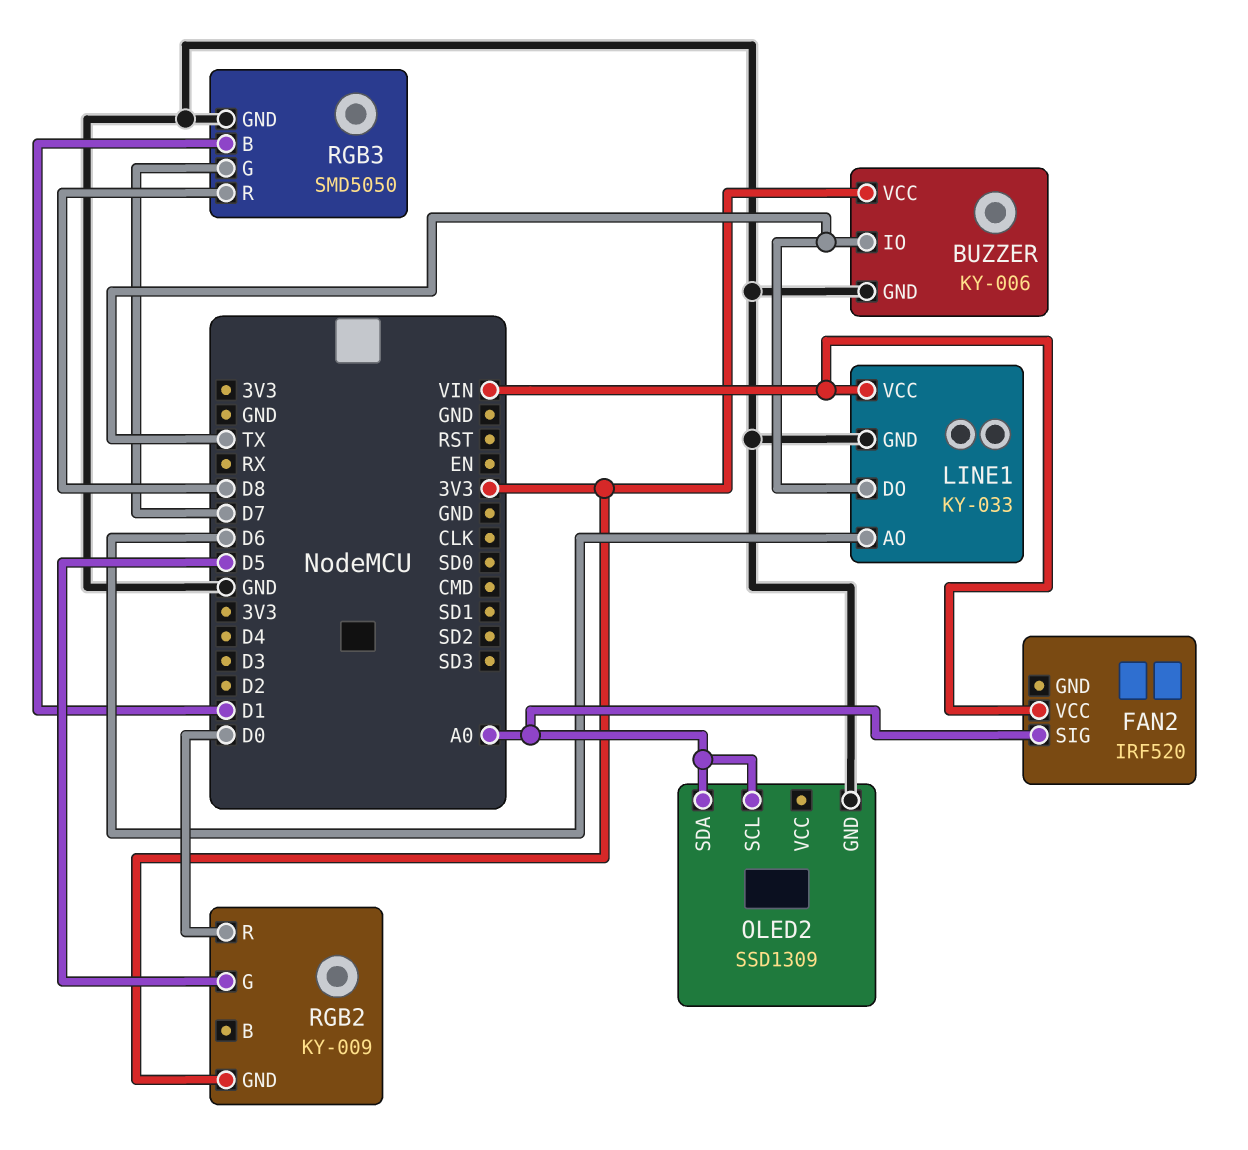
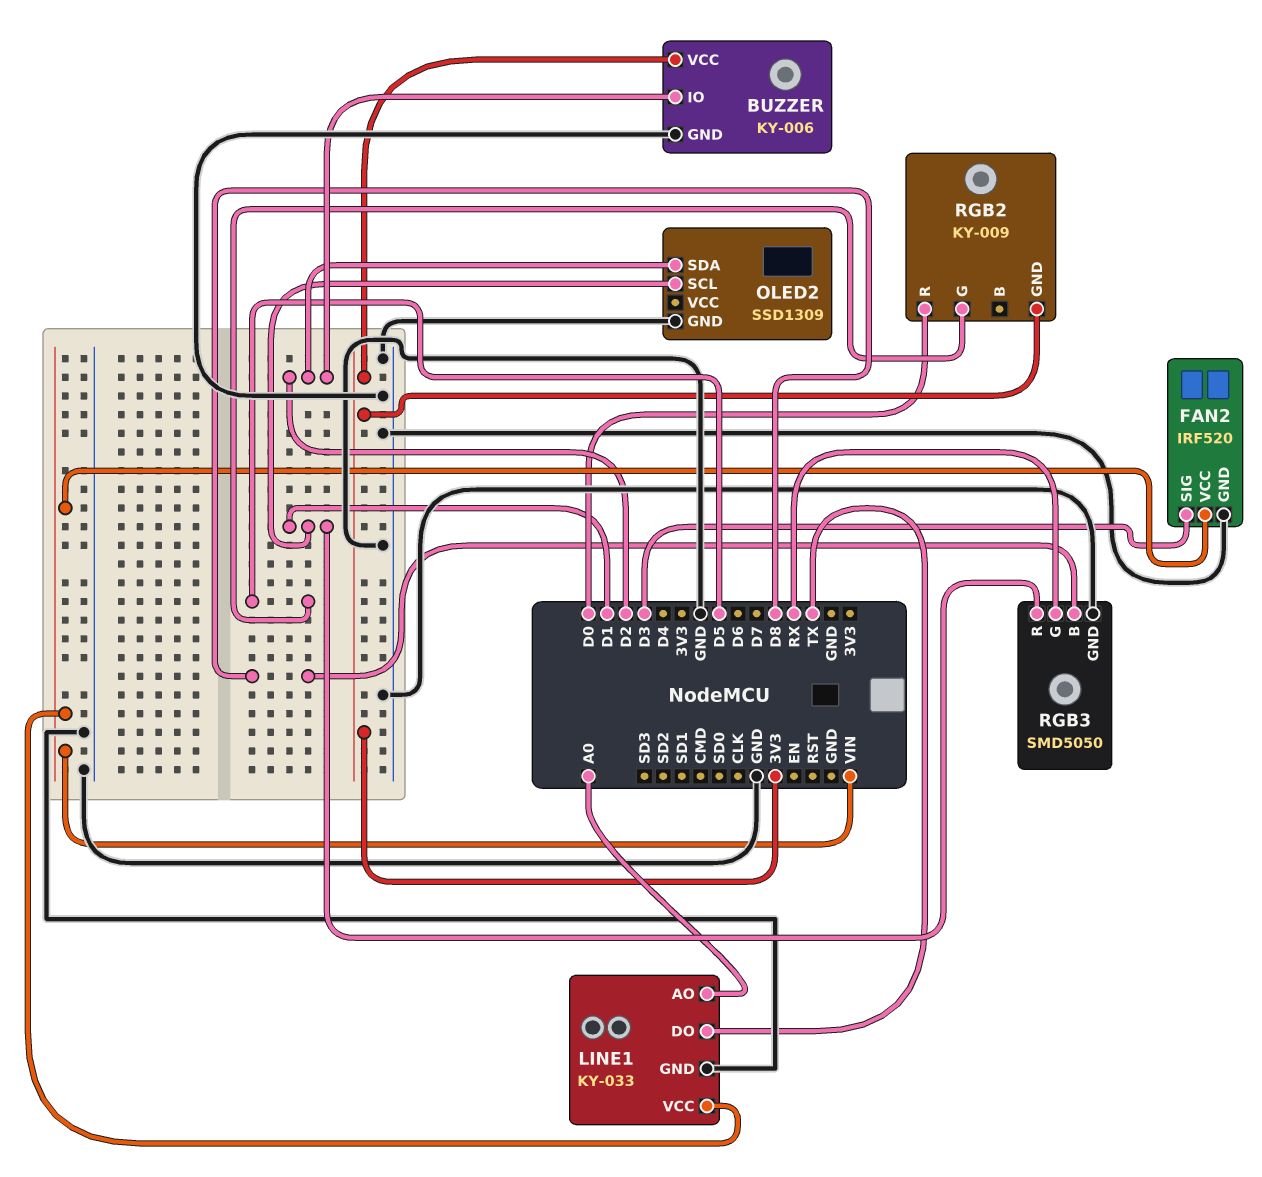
BUZZER pin IO: TX -> D2
FAN2 pin GND: none -> GND
FAN2 pin SIG: A0 -> D3
LINE1 pin AO: D6 -> A0
OLED2 pin SCL: A0 -> D1
OLED2 pin SDA: A0 -> D2
RGB3 pin B: D1 -> D8
RGB3 pin G: D7 -> RX
RGB3 pin R: D8 -> D1

